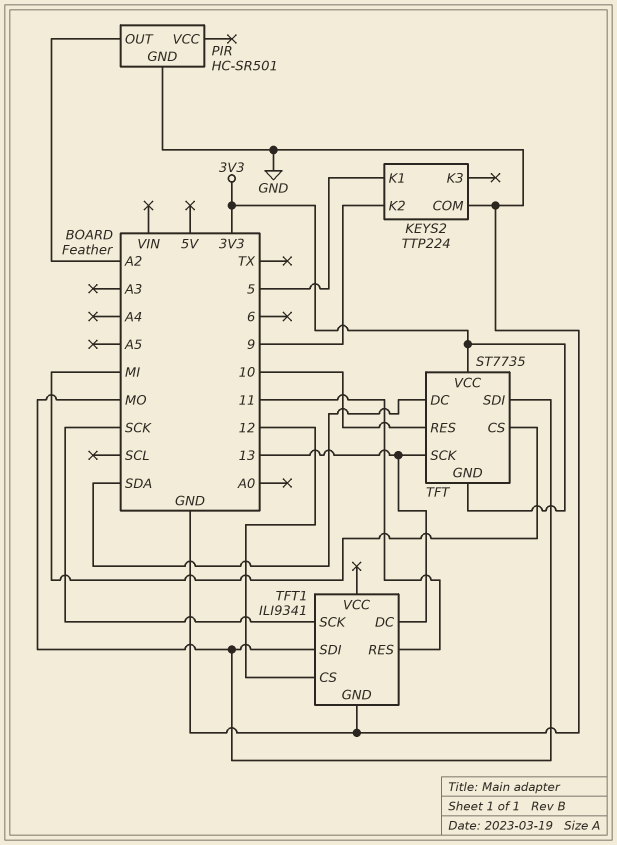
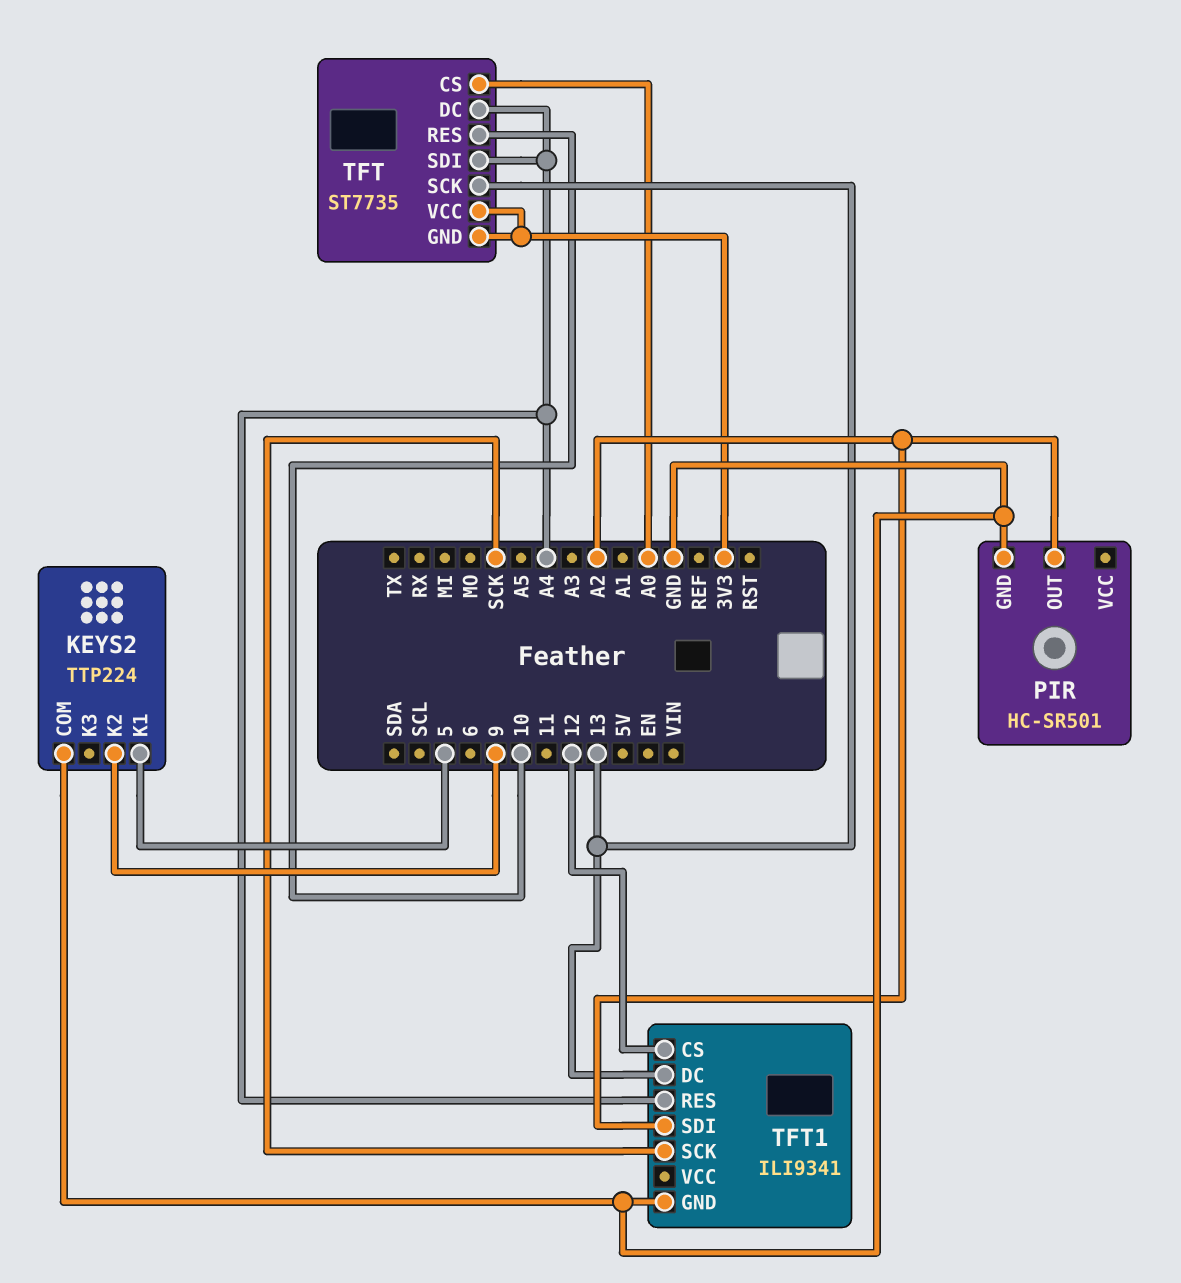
TFT pin CS: MI -> A0
TFT pin DC: SDA -> A4
TFT pin SDI: MO -> A4
TFT1 pin RES: 11 -> A4
TFT1 pin SDI: MO -> A2

